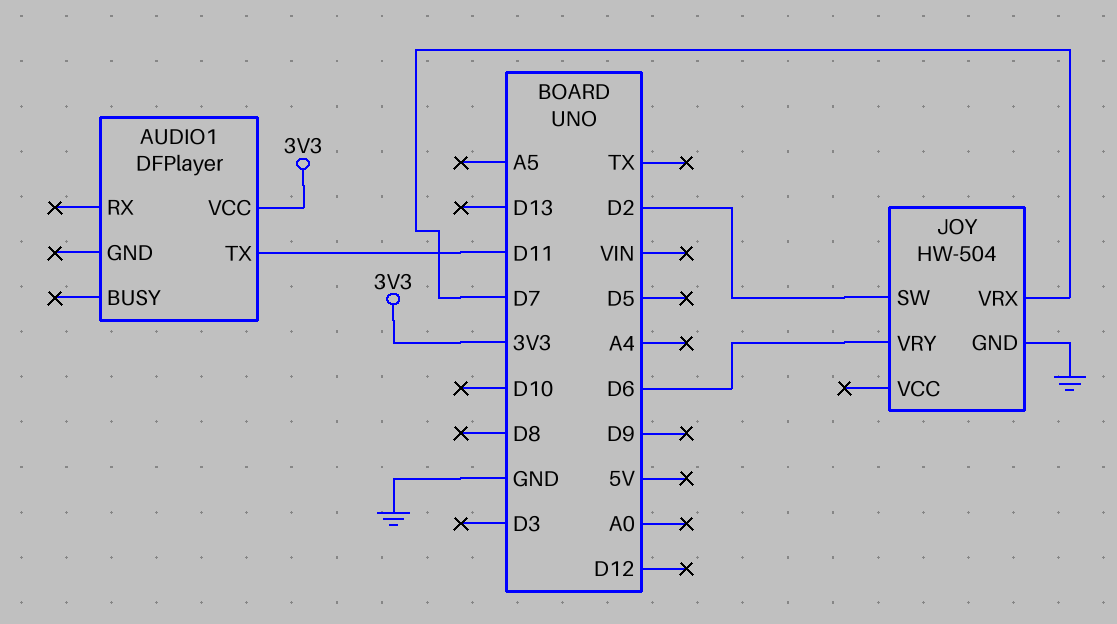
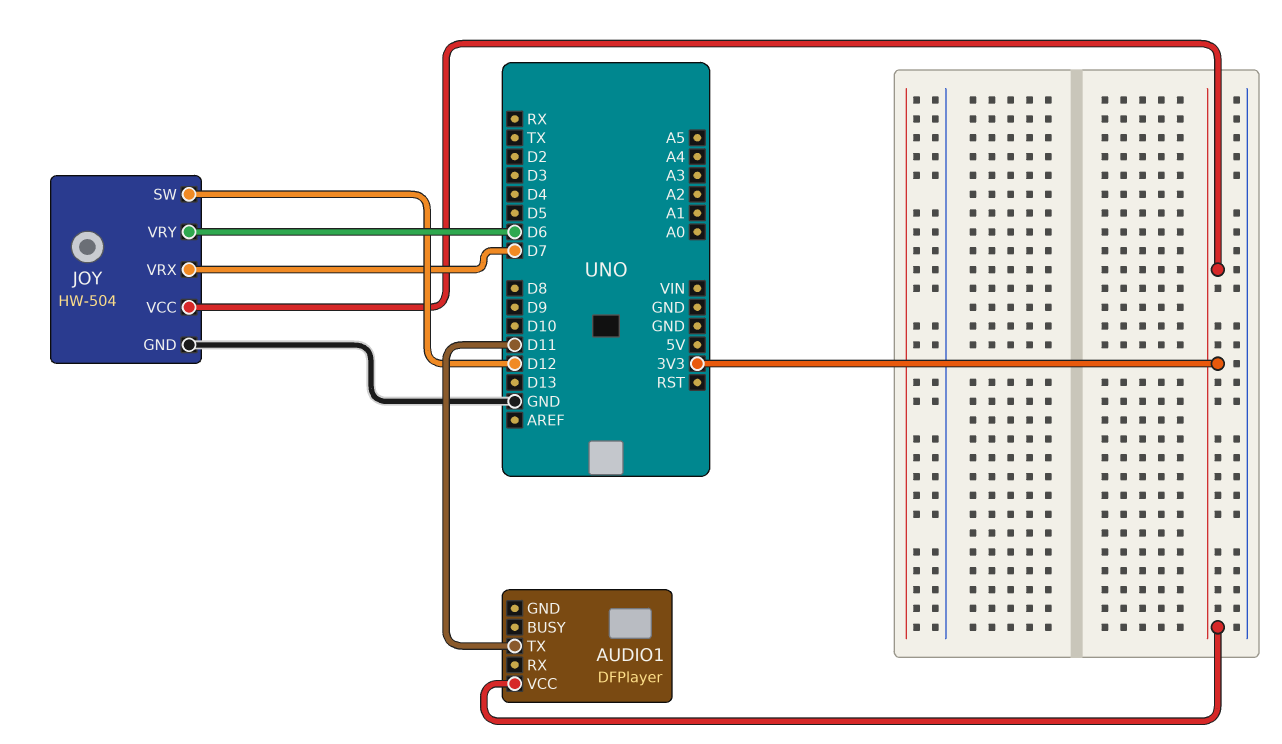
JOY pin SW: D2 -> D12
JOY pin VCC: none -> 3V3

